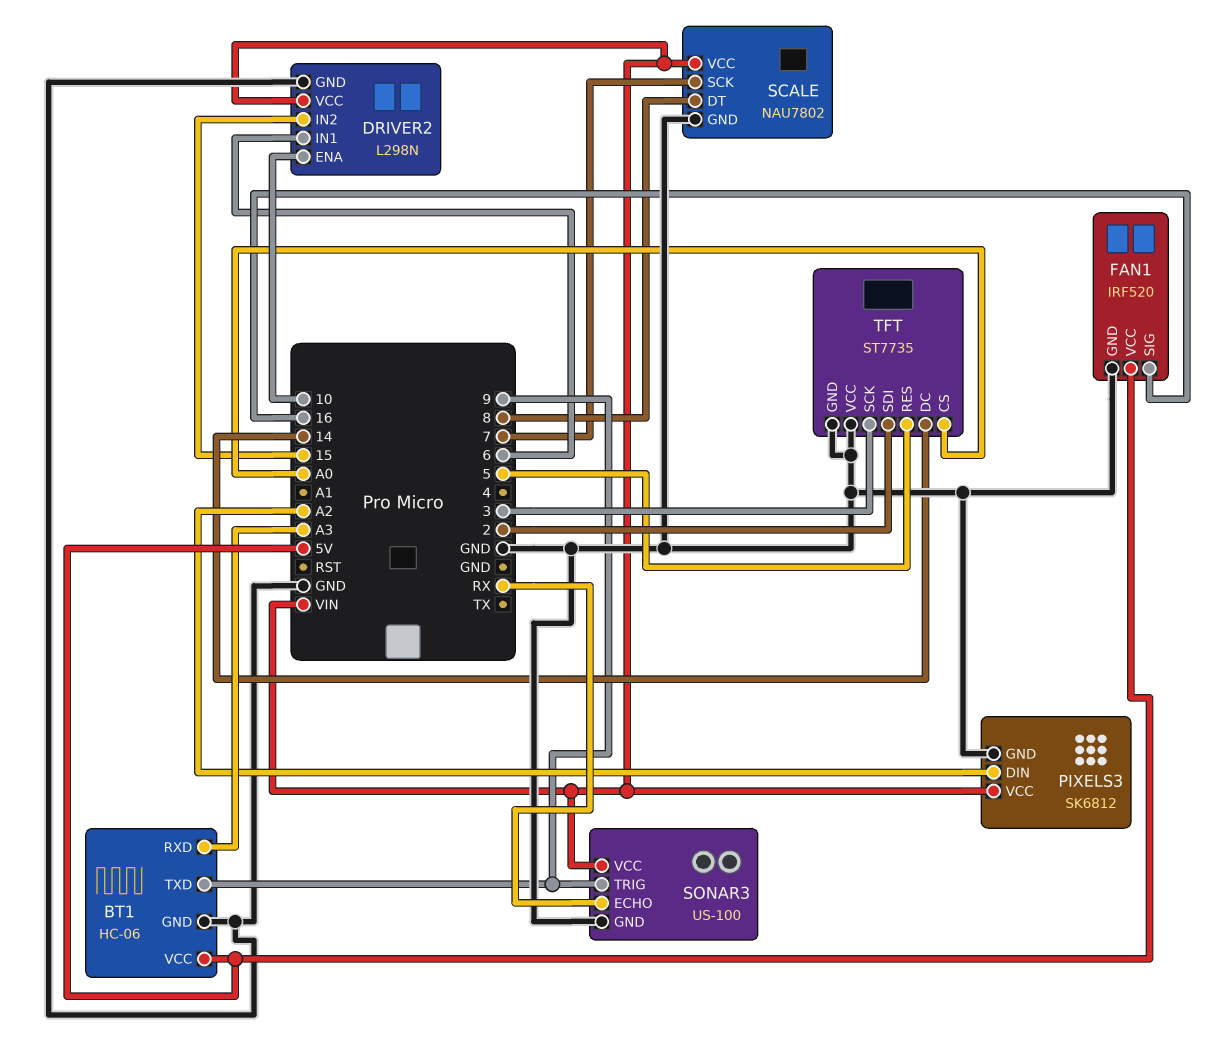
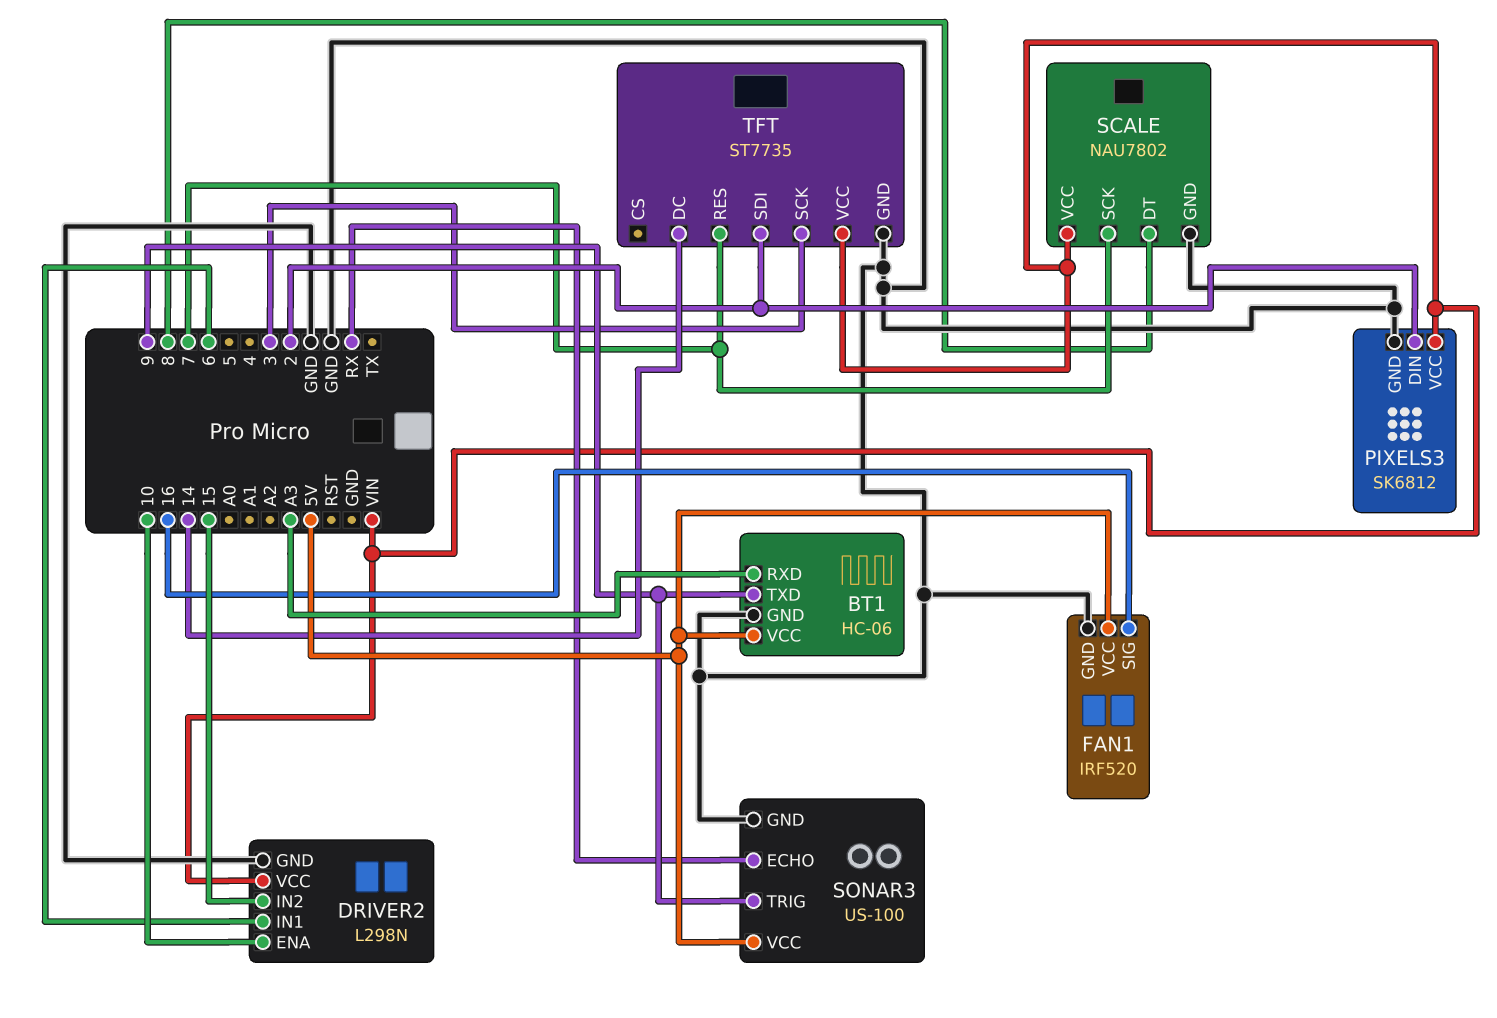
PIXELS3 pin DIN: A2 -> 2
SONAR3 pin VCC: VIN -> 5V
TFT pin CS: A0 -> none
TFT pin RES: 5 -> 7
TFT pin VCC: GND -> VIN

